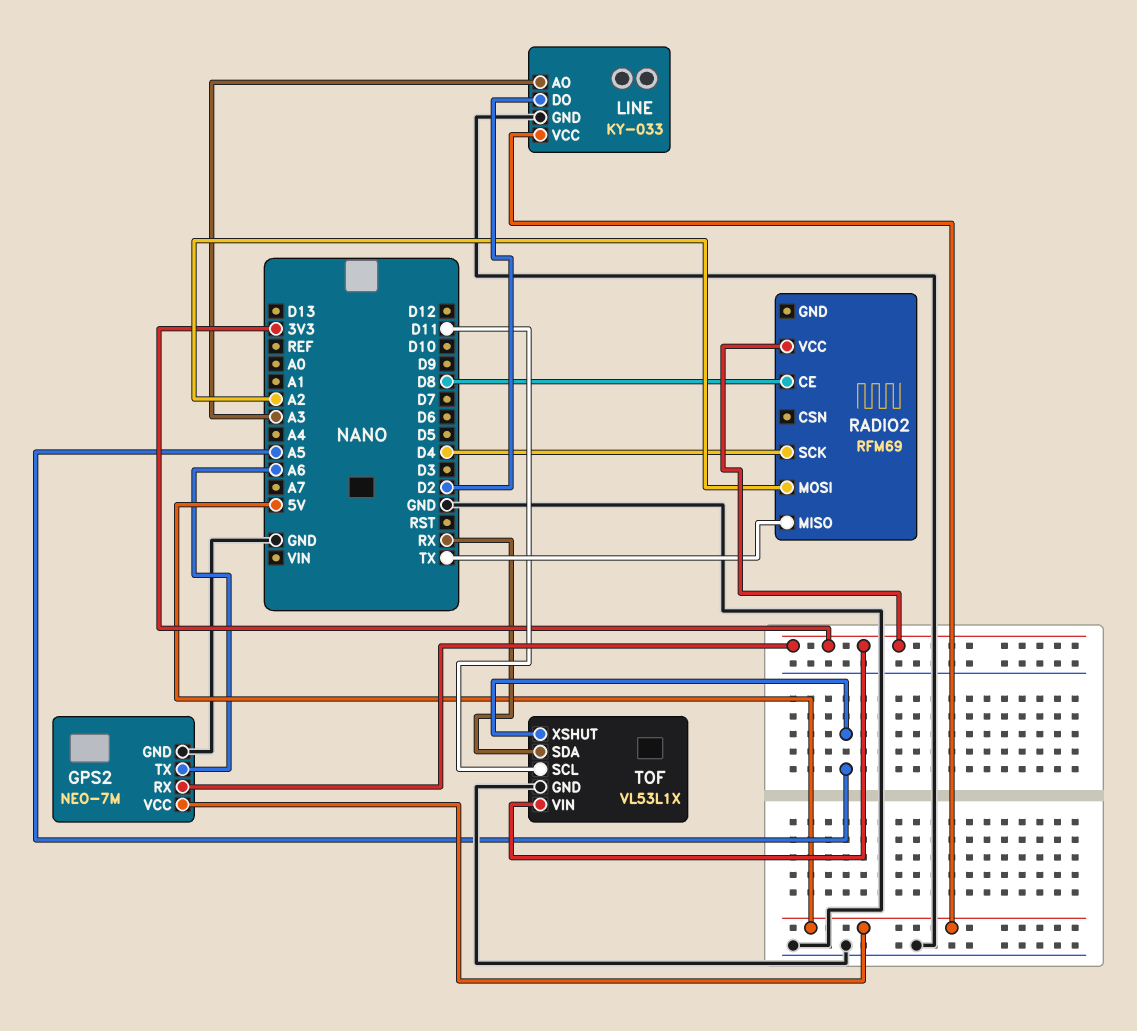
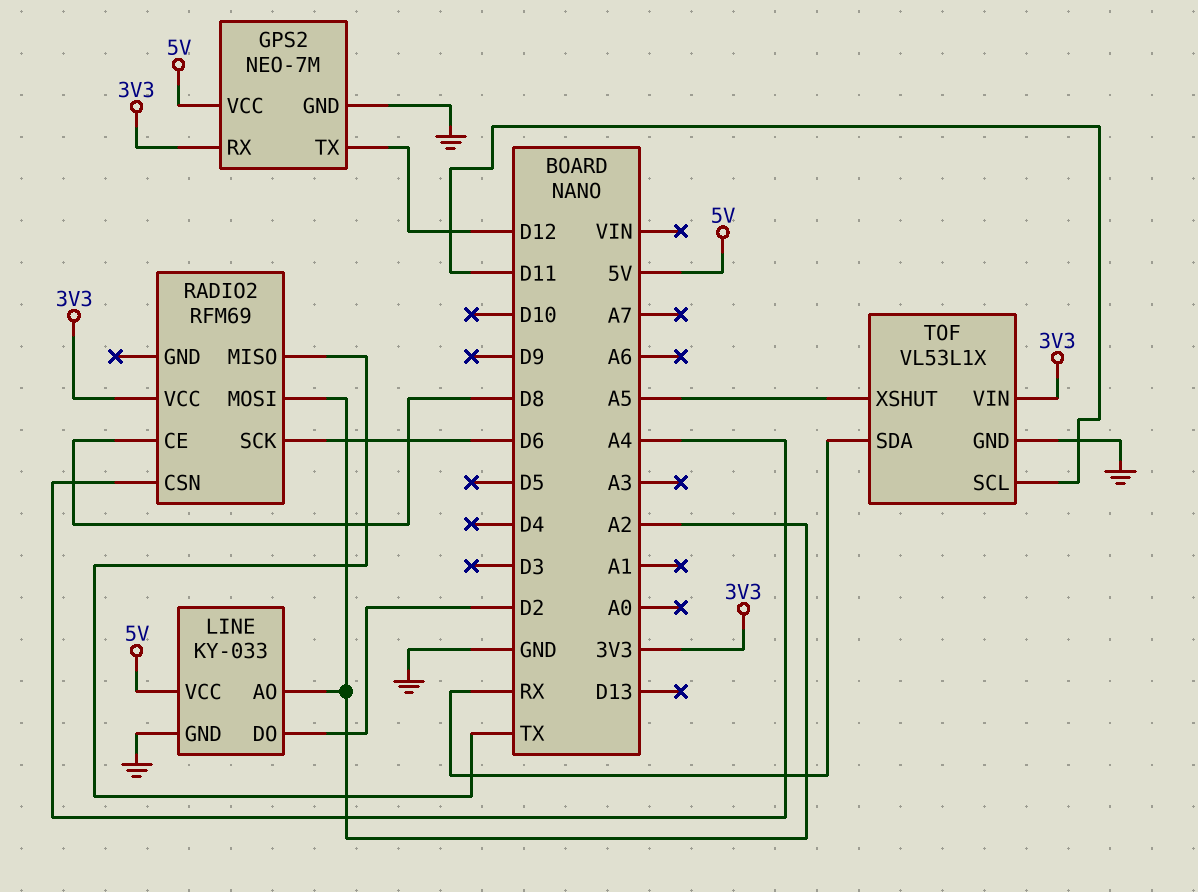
GPS2 pin TX: A6 -> D12
LINE pin AO: A3 -> A2
RADIO2 pin CSN: none -> A4
RADIO2 pin SCK: D4 -> D6

